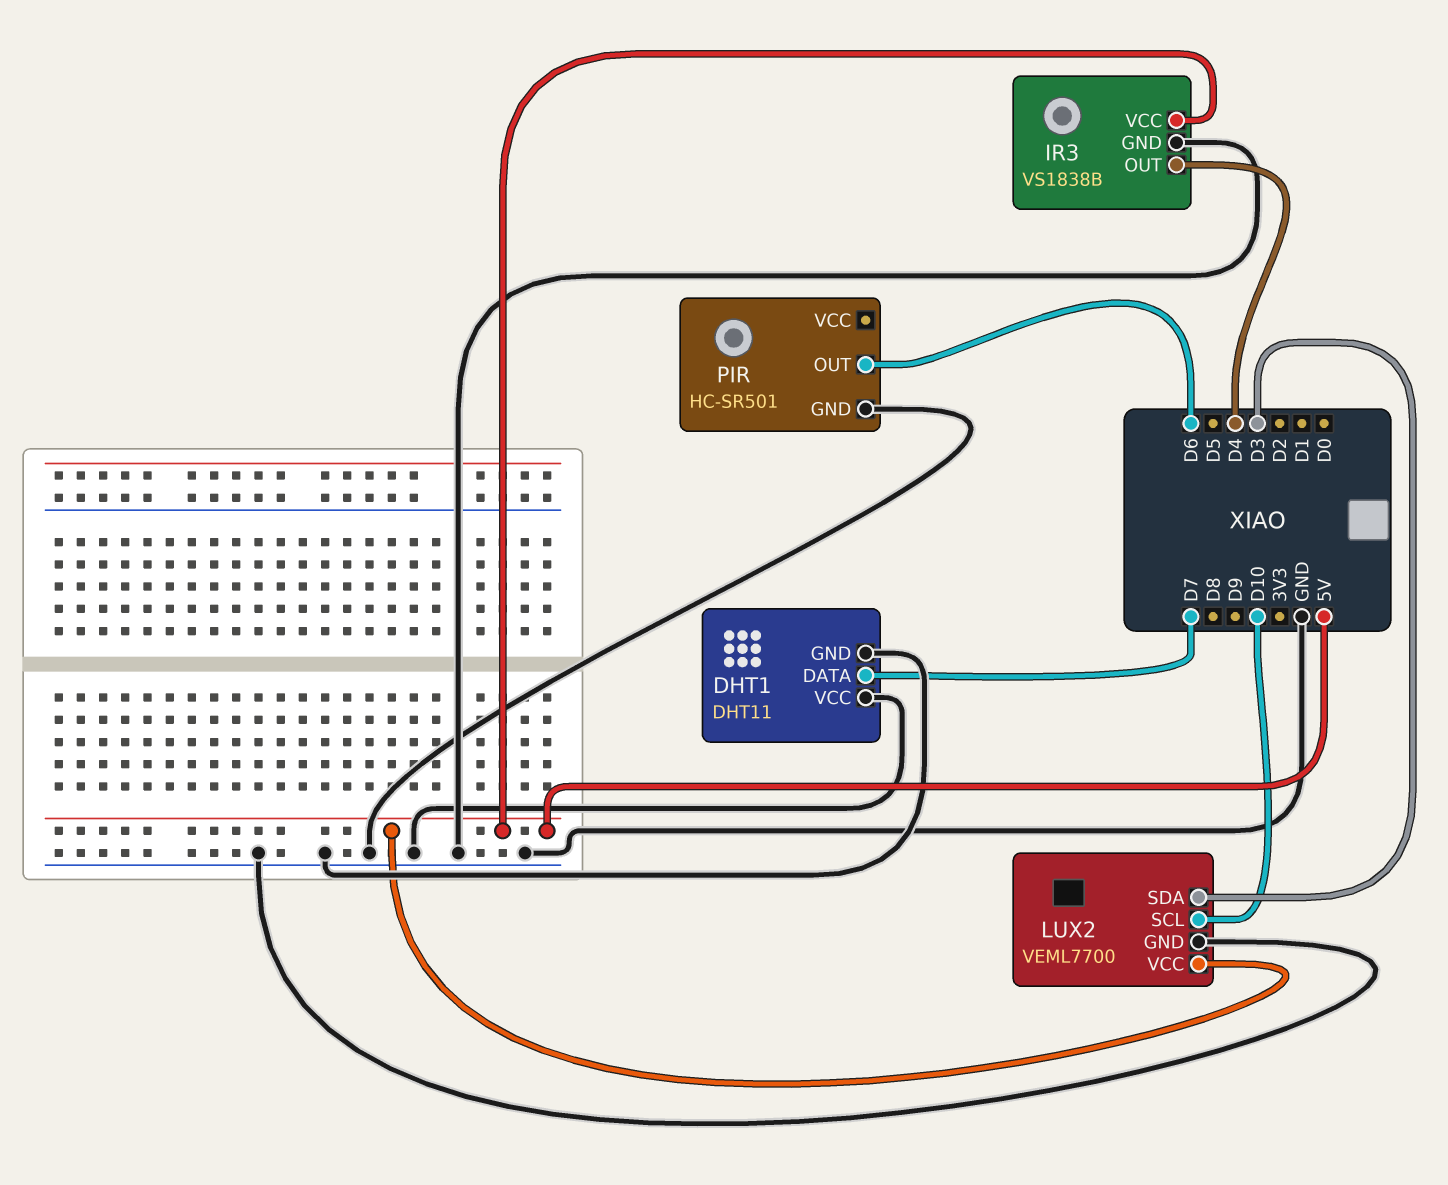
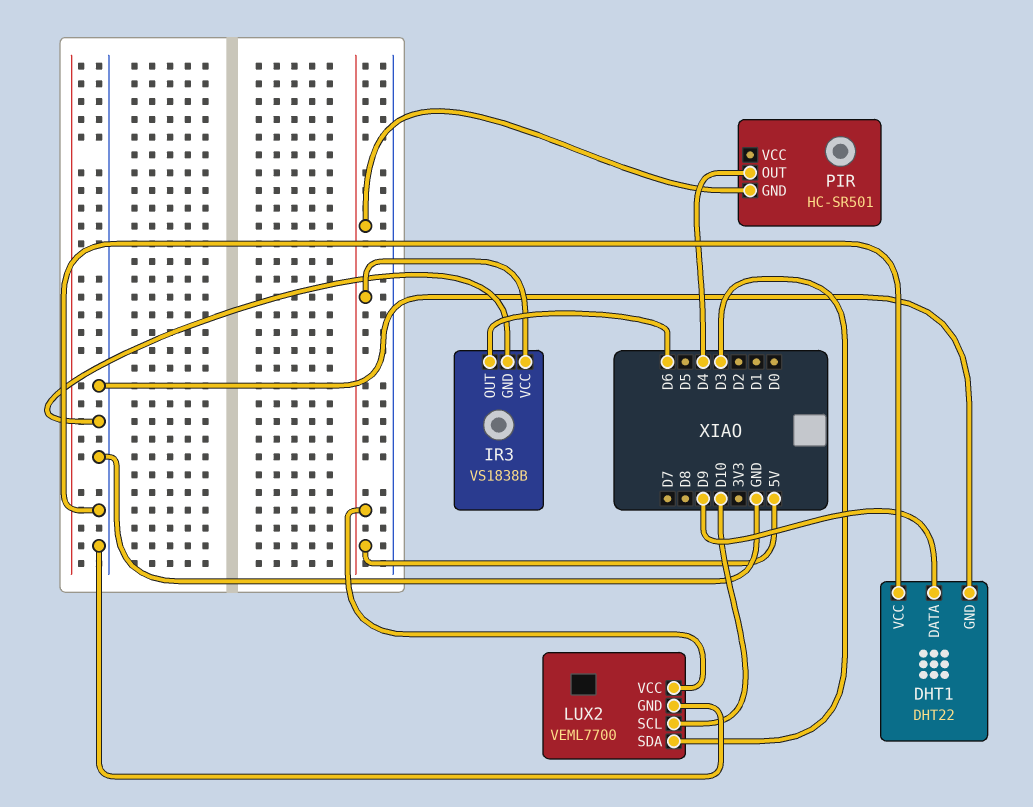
DHT1: DHT11 -> DHT22
DHT1 pin DATA: D7 -> D9
IR3 pin OUT: D4 -> D6
PIR pin GND: GND -> 5V
PIR pin OUT: D6 -> D4

